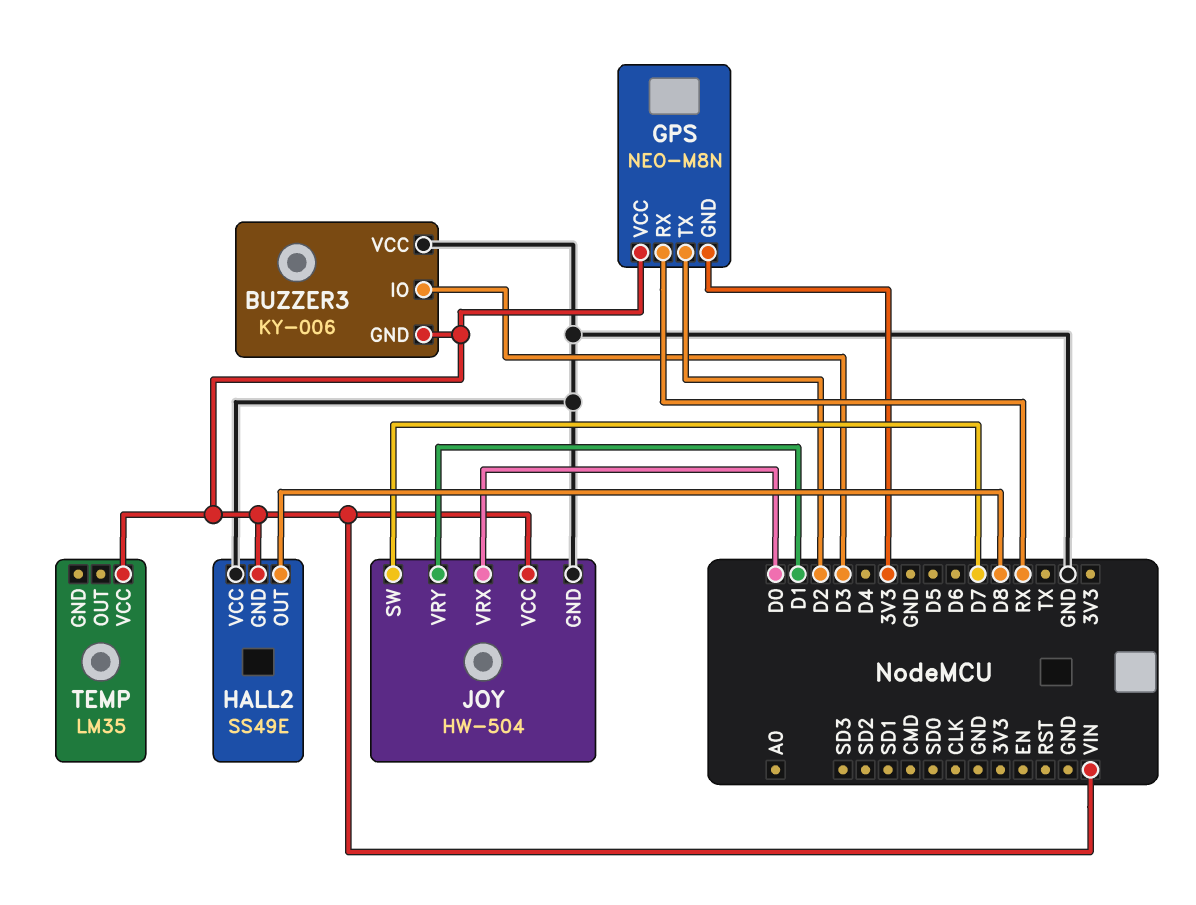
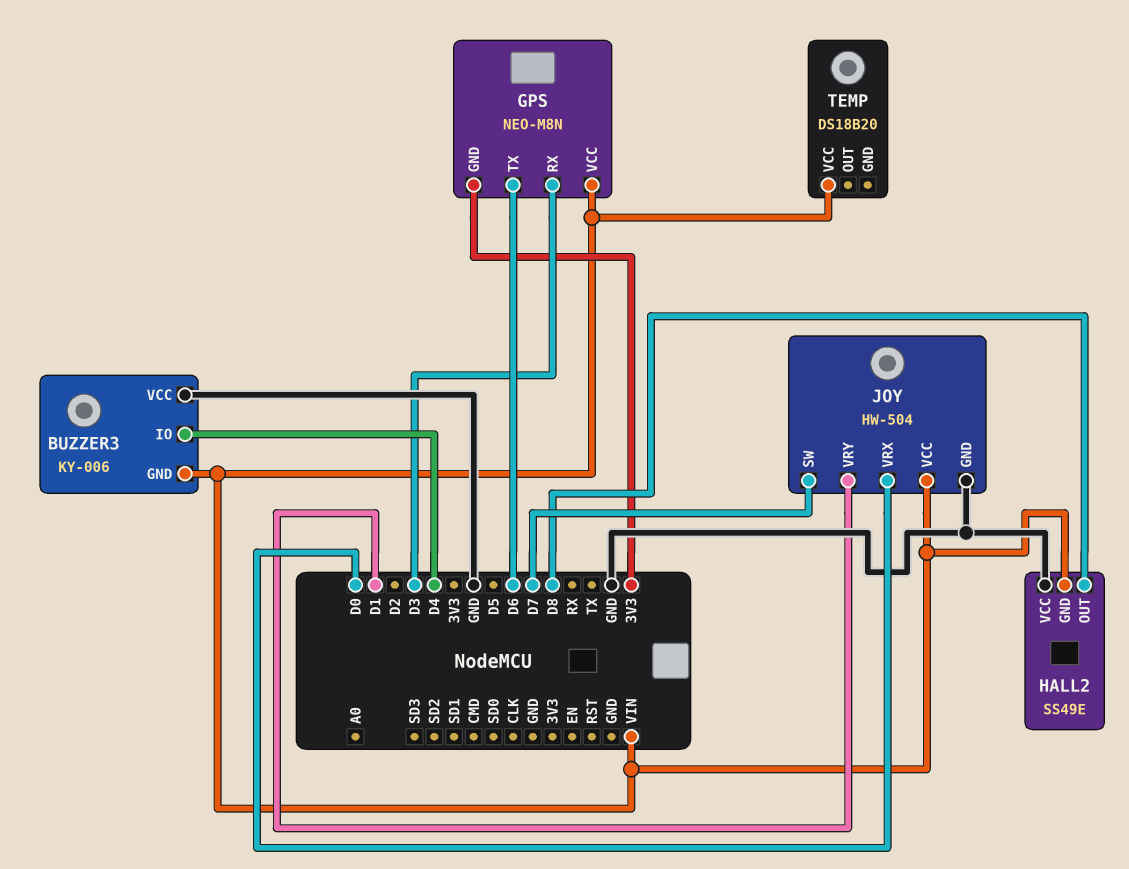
BUZZER3 pin IO: D3 -> D4
GPS pin RX: RX -> D3
GPS pin TX: D2 -> D6
TEMP: LM35 -> DS18B20

